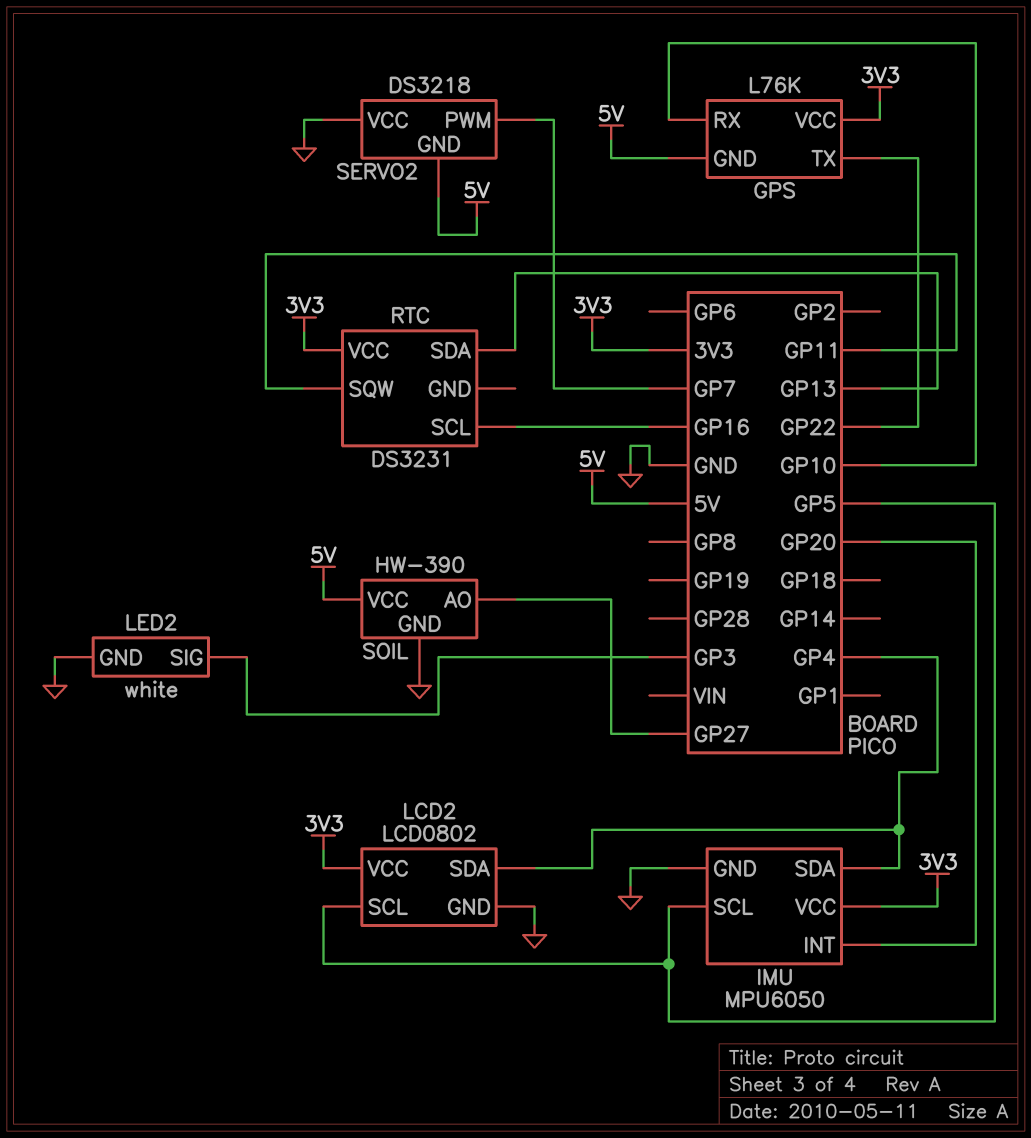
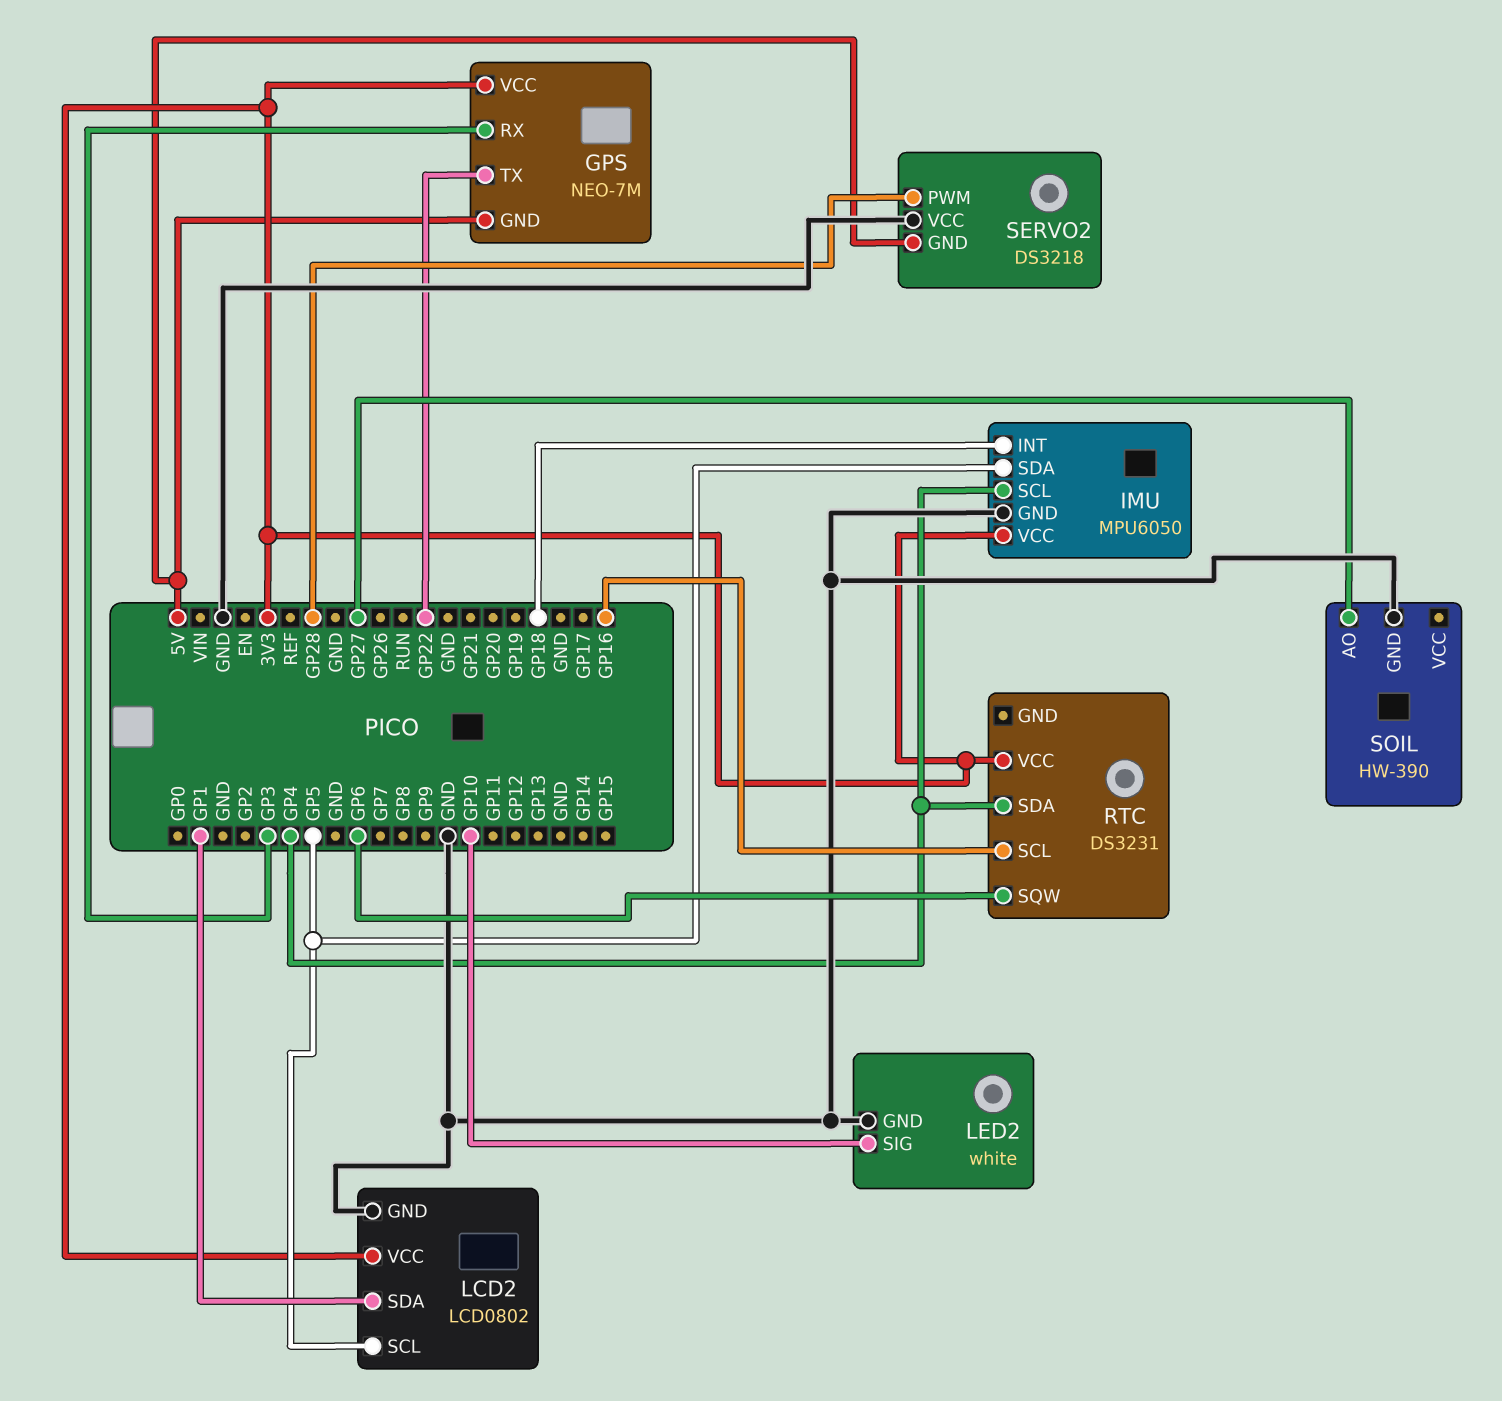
GPS: L76K -> NEO-7M
GPS pin RX: GP10 -> GP3
IMU pin INT: GP20 -> GP18
IMU pin SCL: GP5 -> GP4
IMU pin SDA: GP4 -> GP5
LCD2 pin SDA: GP4 -> GP1
LED2 pin SIG: GP3 -> GP10
RTC pin SDA: GP13 -> GP4
RTC pin SQW: GP11 -> GP6
SERVO2 pin PWM: GP7 -> GP28
SOIL pin VCC: 5V -> none

